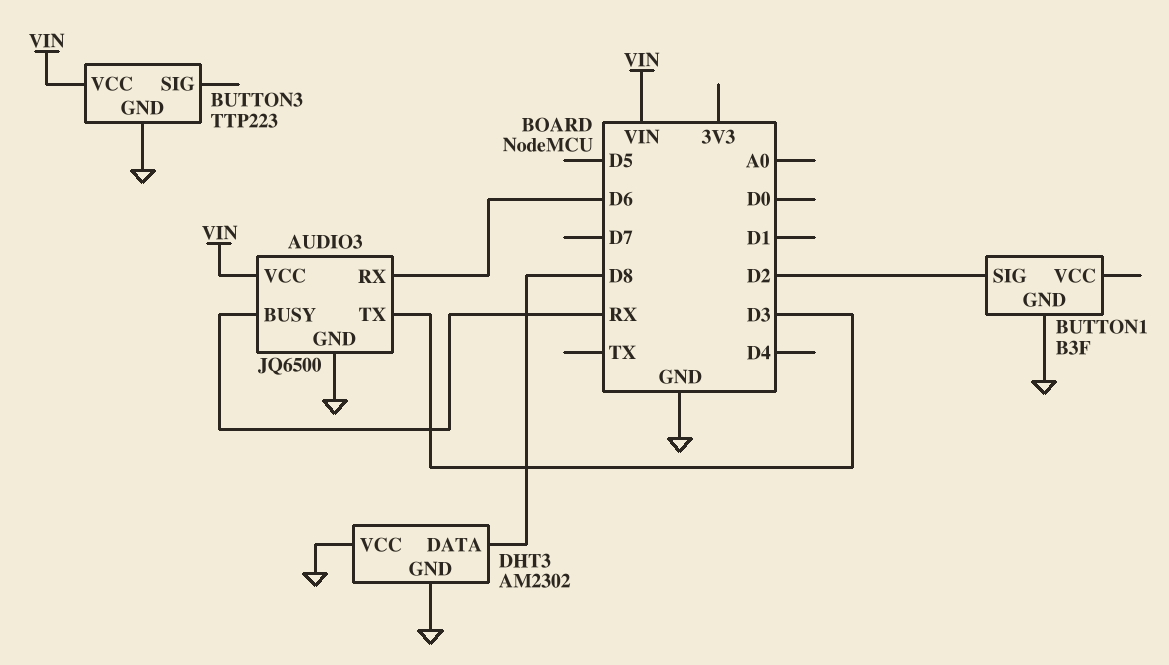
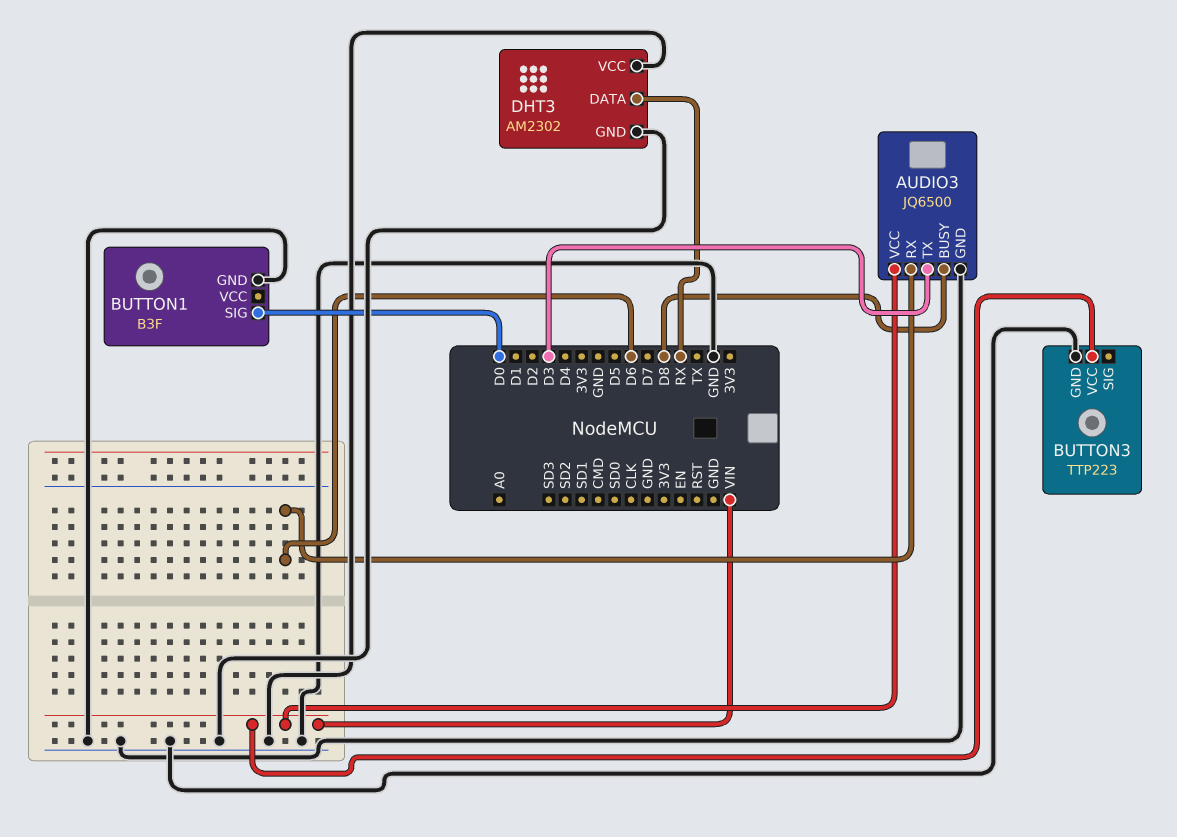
AUDIO3 pin BUSY: RX -> D8
BUTTON1 pin SIG: D2 -> D0
DHT3 pin DATA: D8 -> RX

